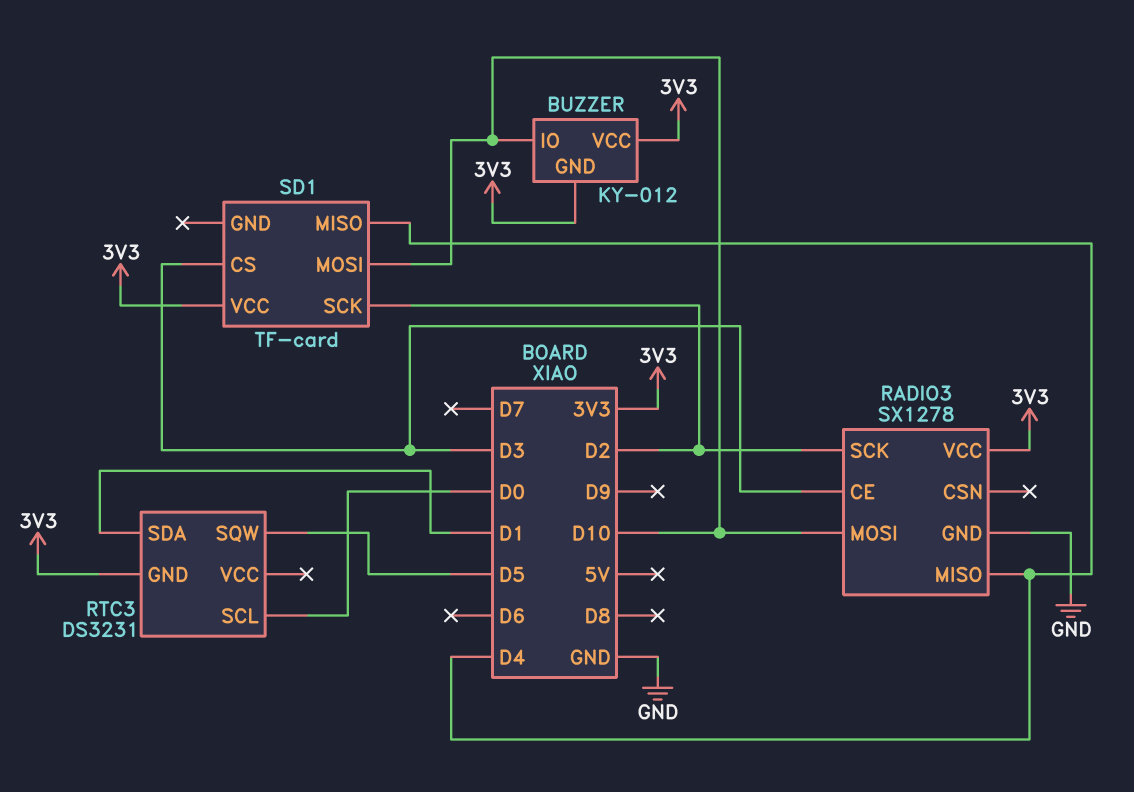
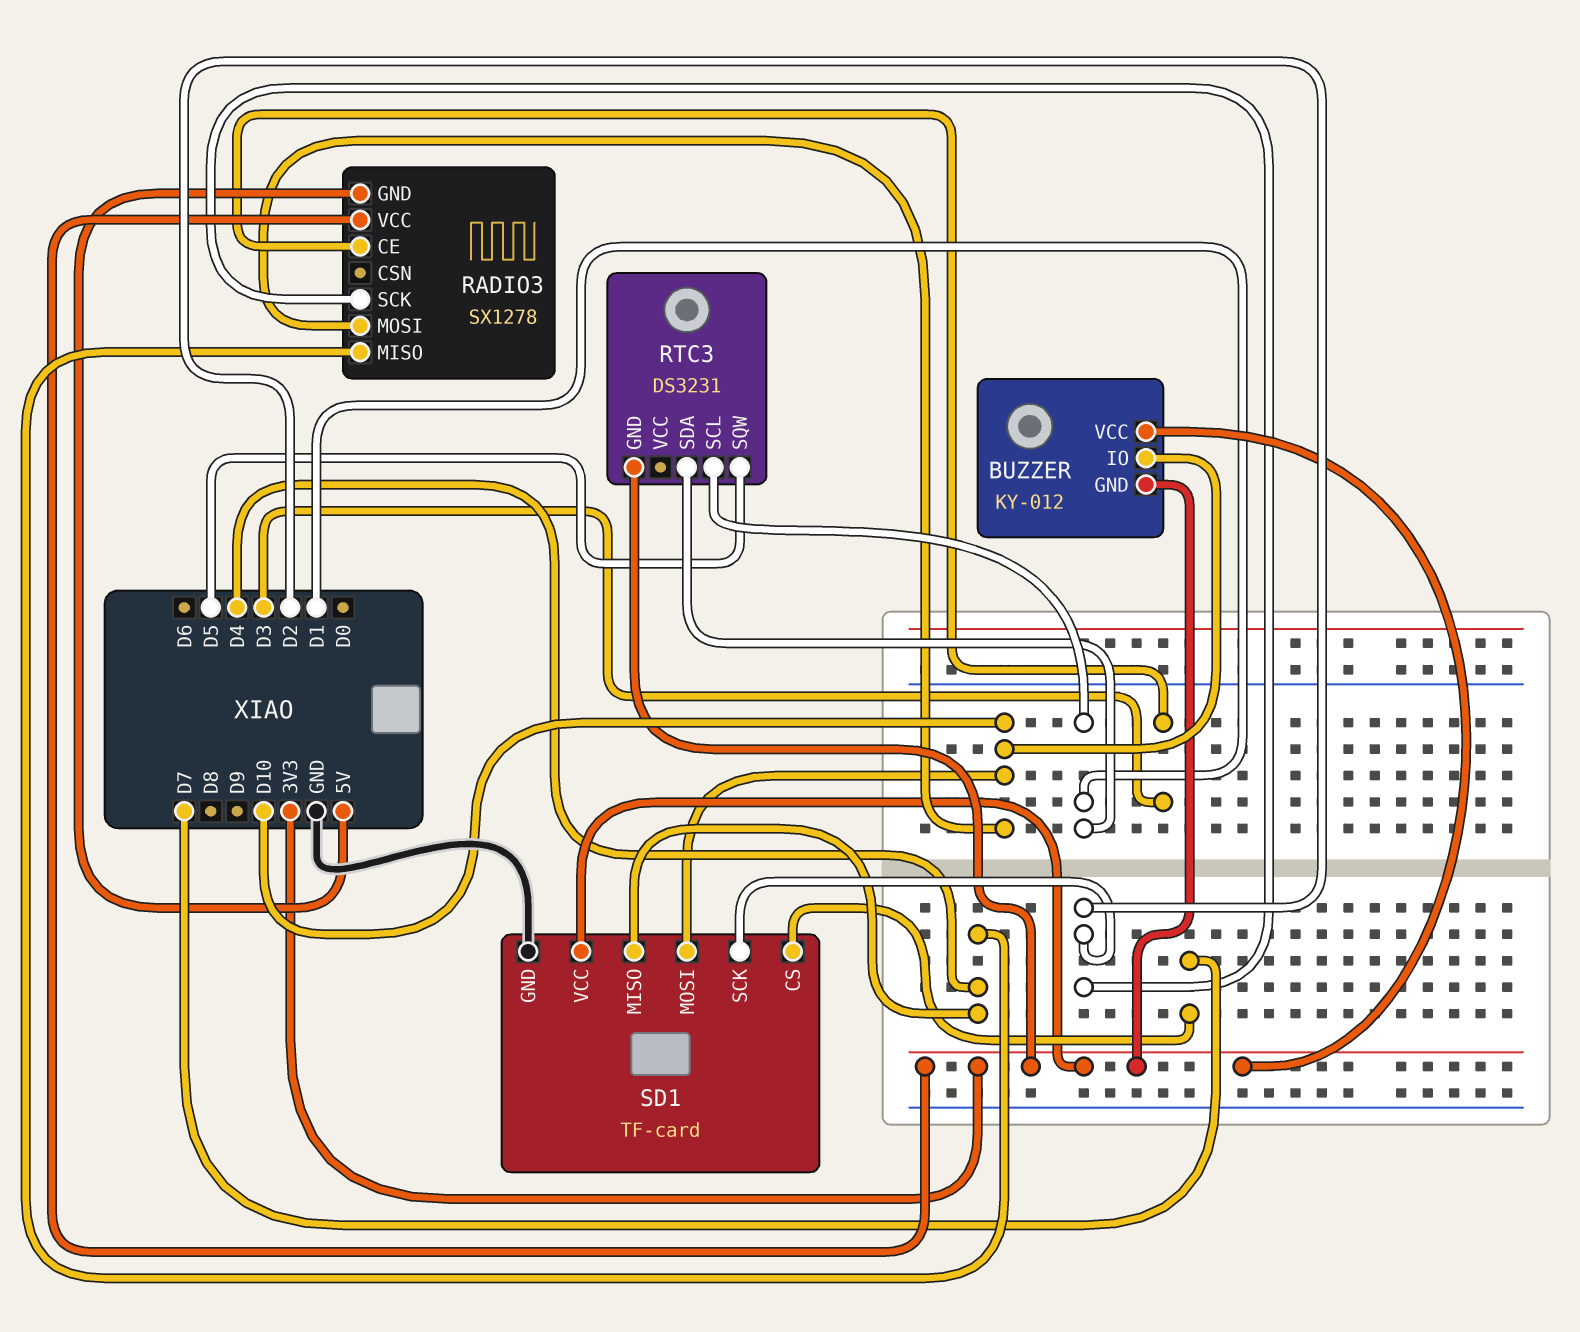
RADIO3 pin GND: GND -> 5V
RTC3 pin SCL: D0 -> D1
SD1 pin CS: D3 -> D7
SD1 pin GND: none -> GND

